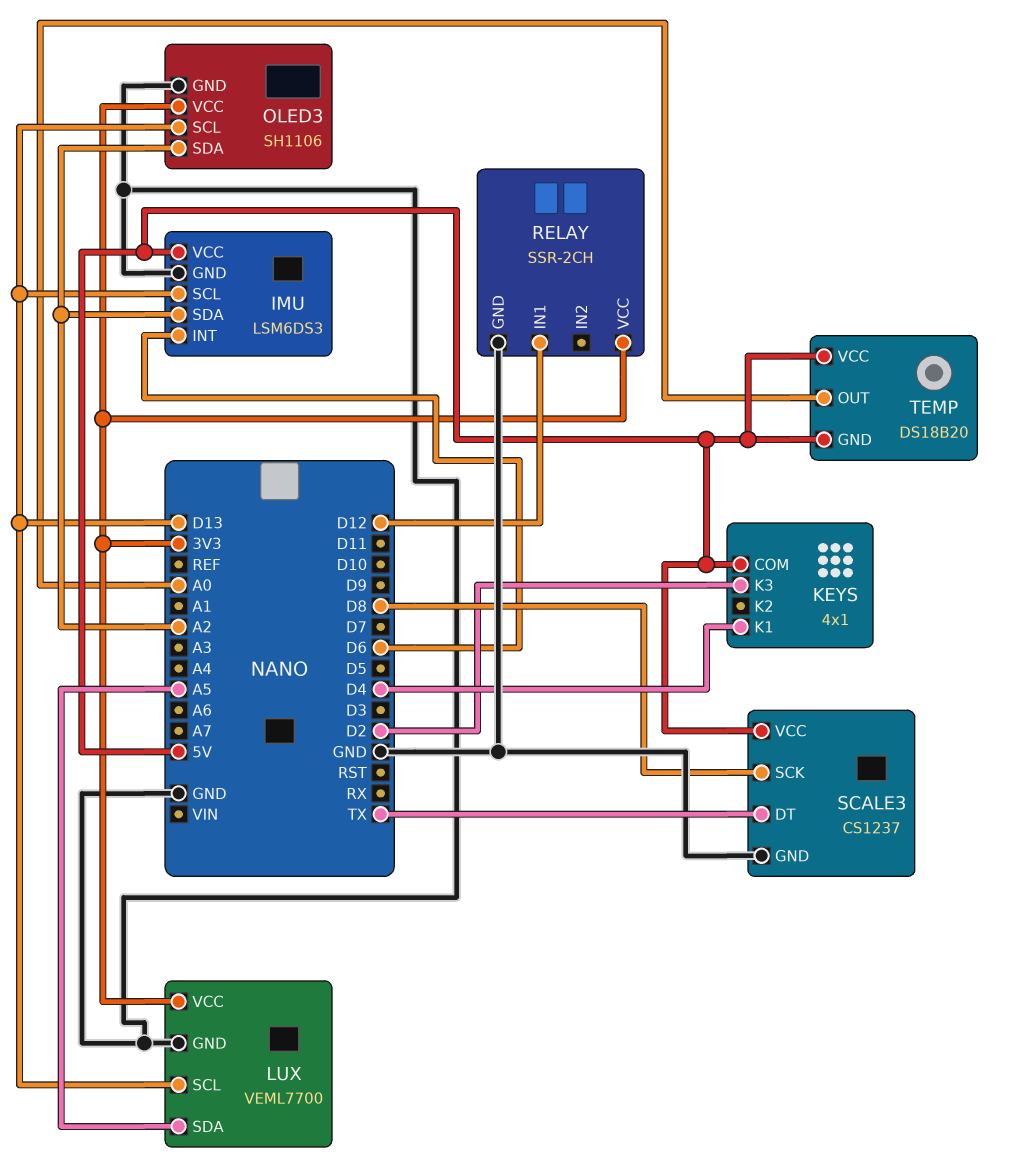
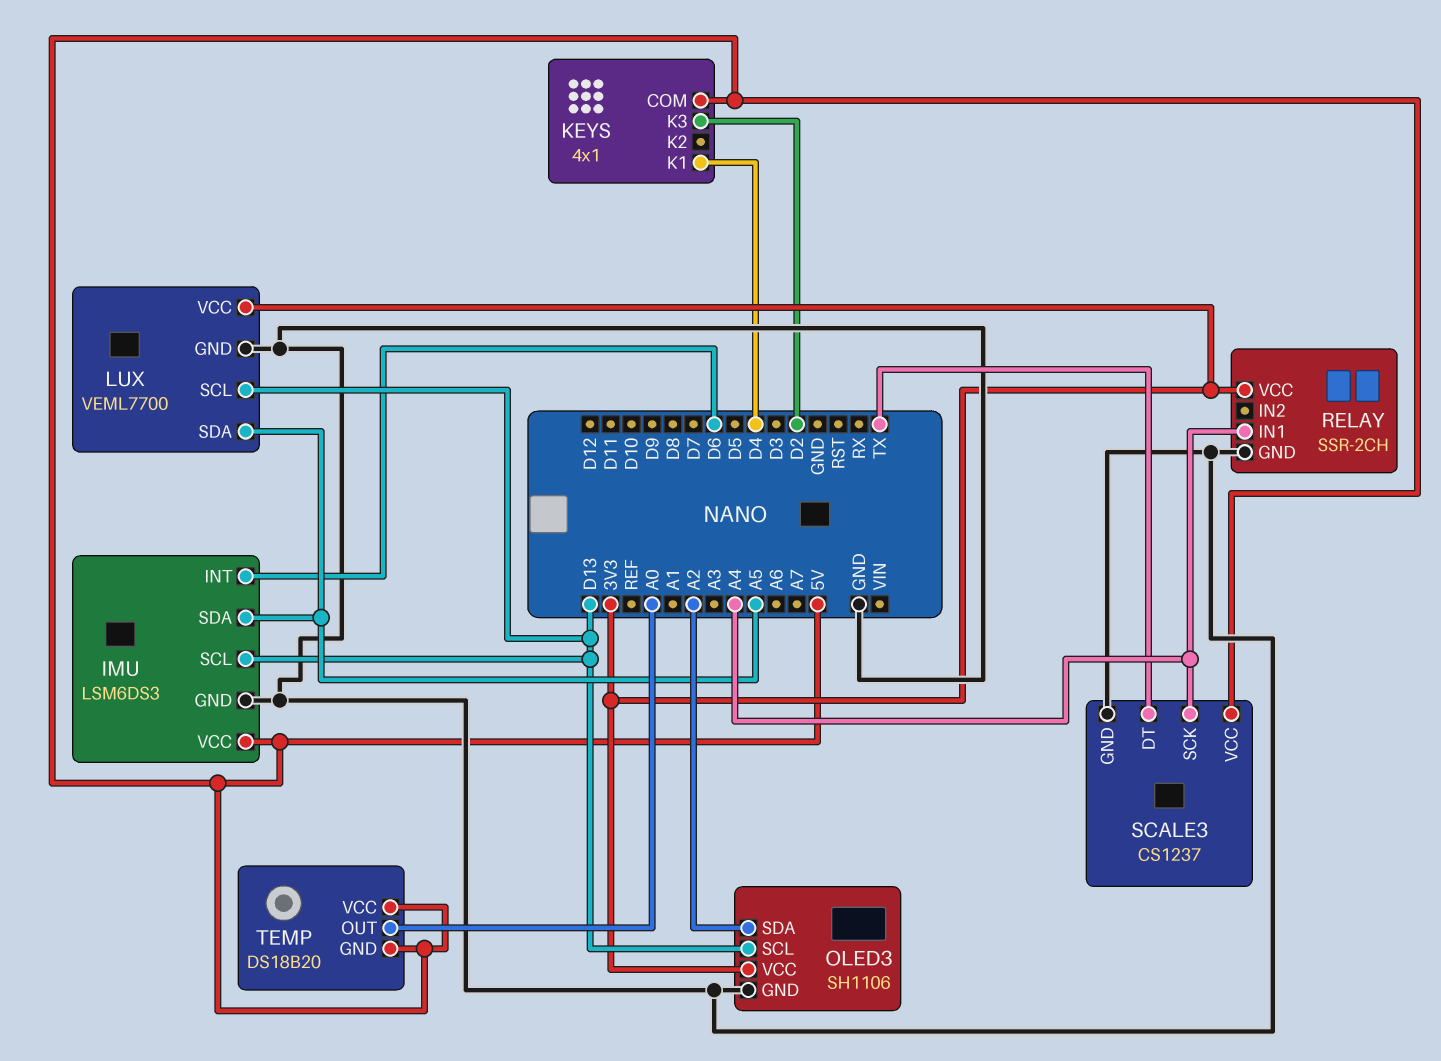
IMU pin SDA: A2 -> A5
RELAY pin IN1: D12 -> A4
SCALE3 pin SCK: D8 -> A4

